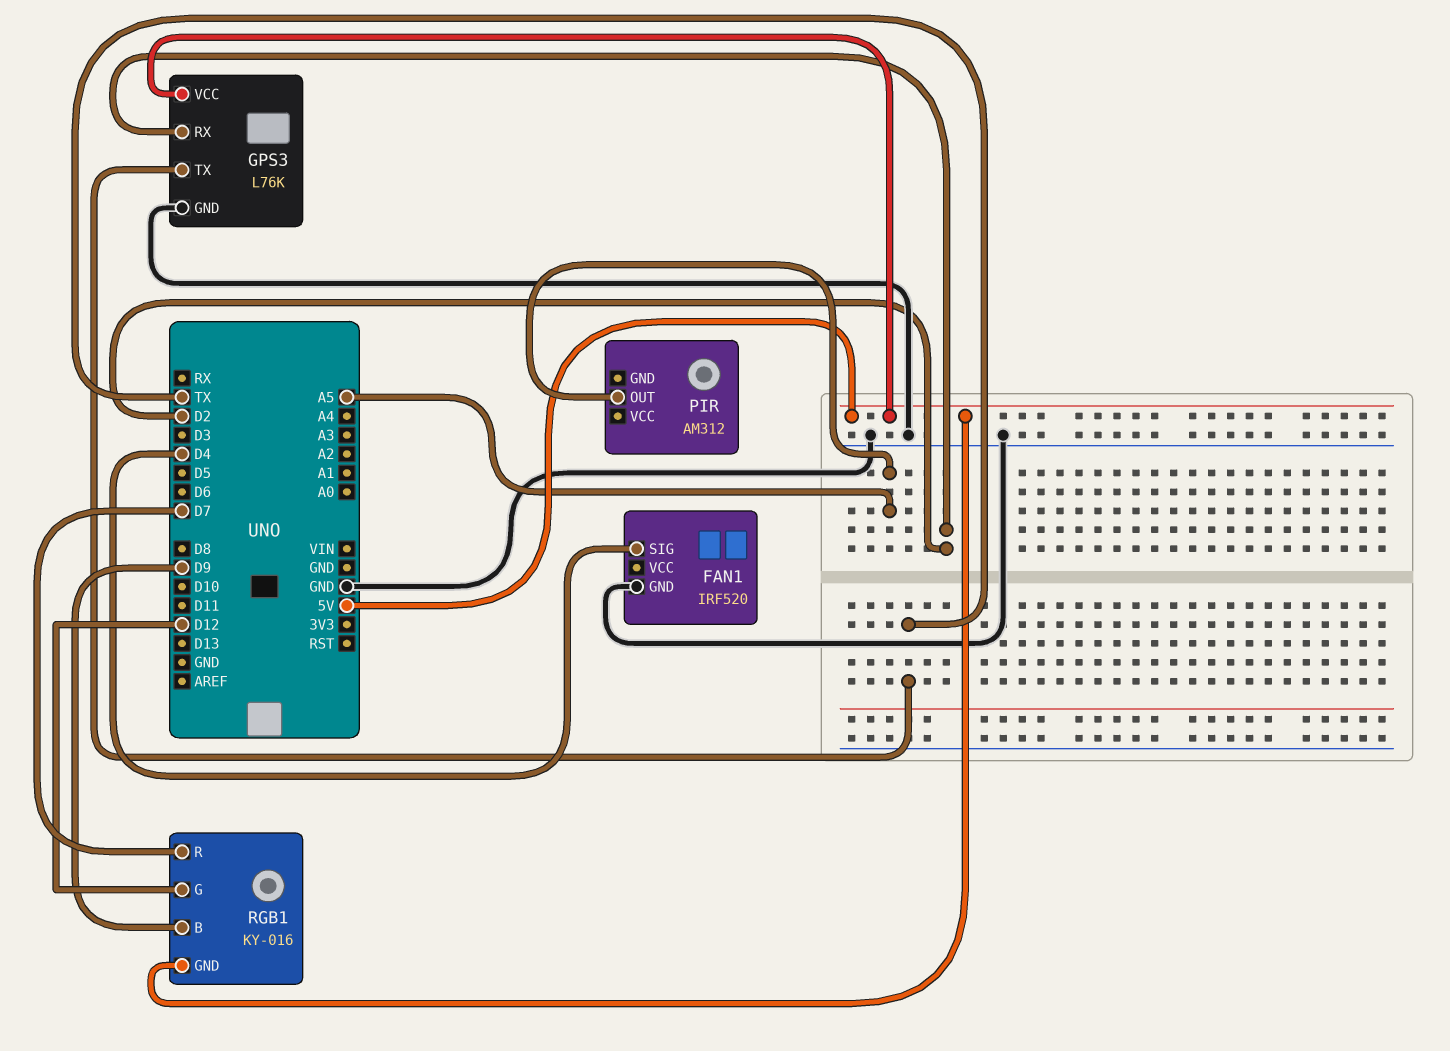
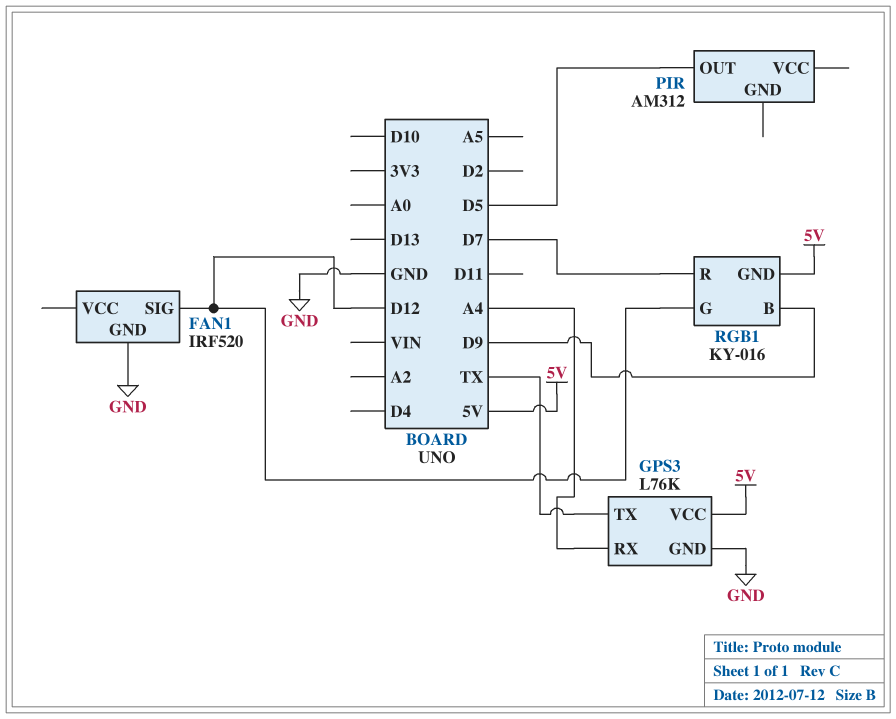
FAN1 pin SIG: D4 -> D12
GPS3 pin RX: D2 -> A4
PIR pin OUT: A5 -> D5

